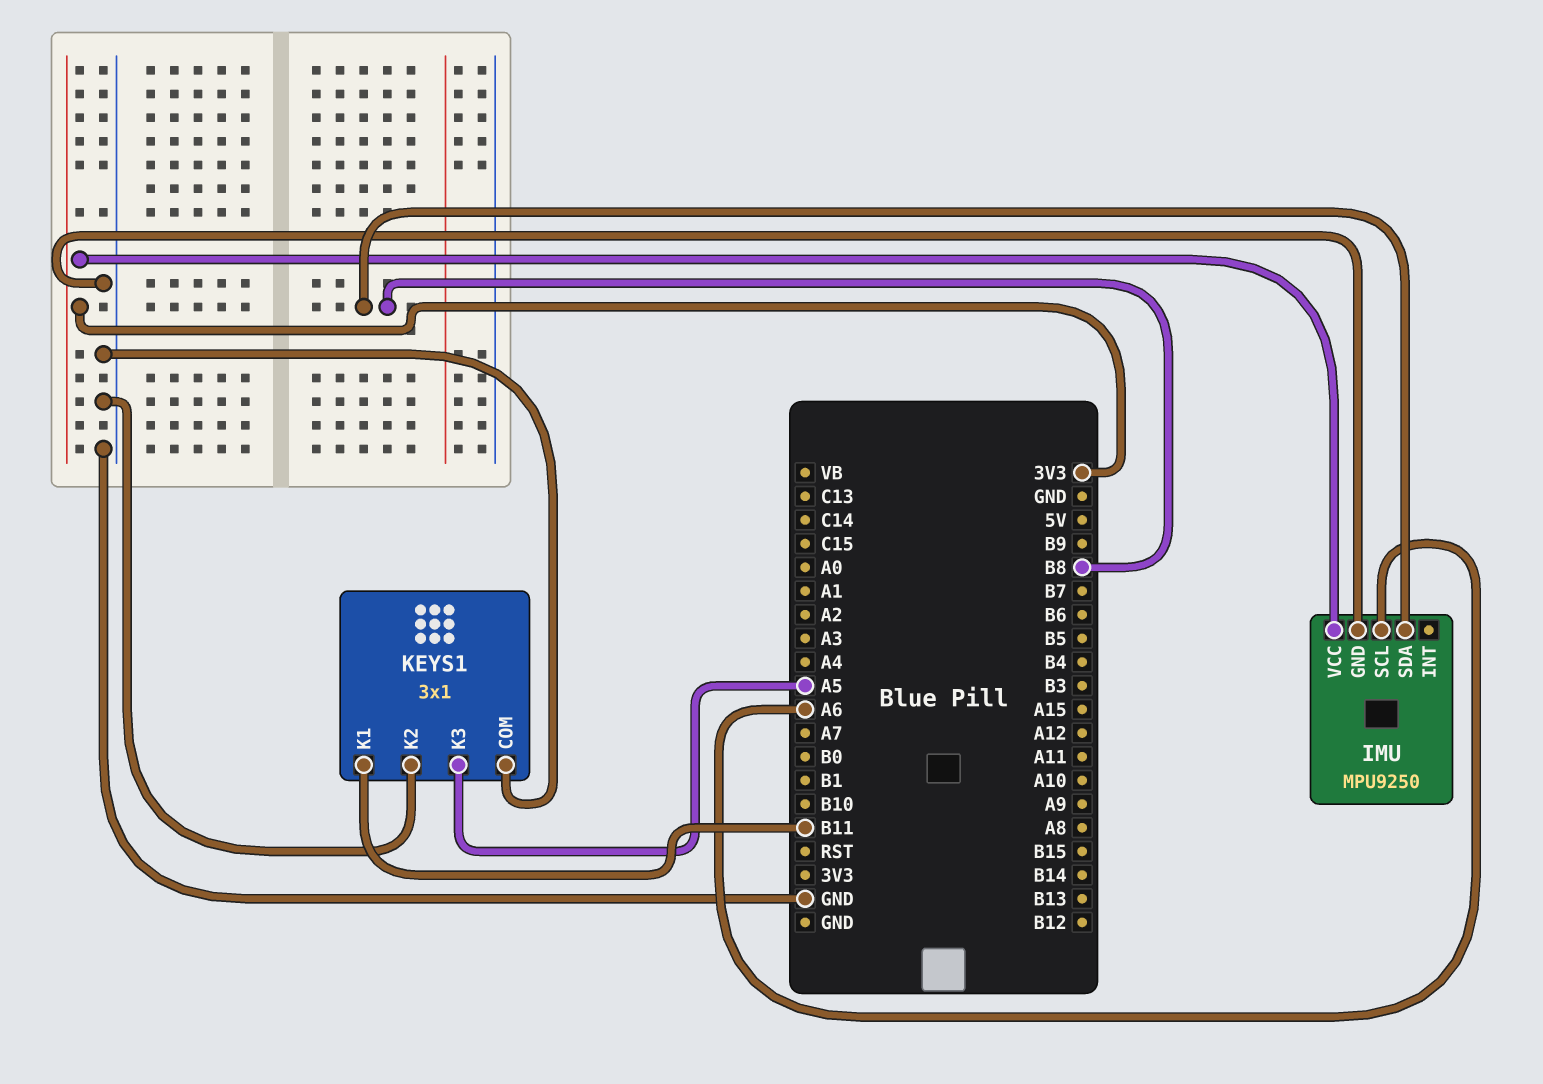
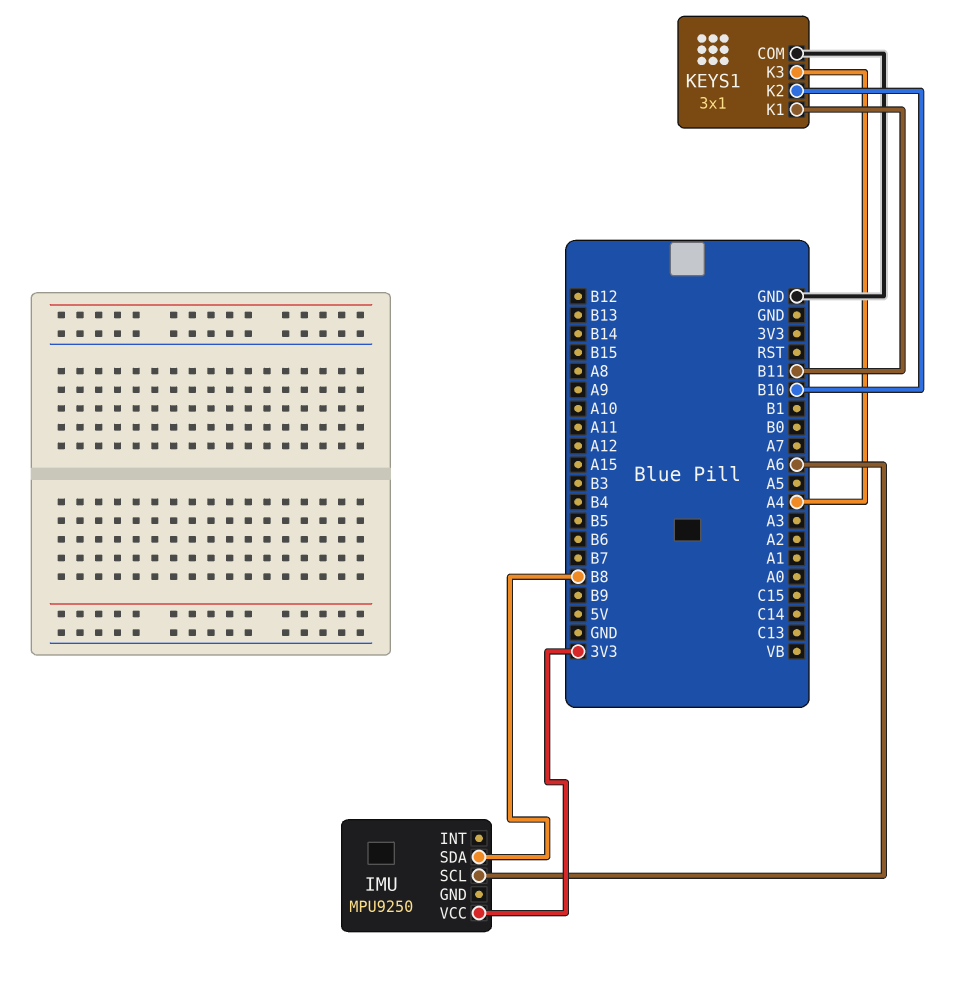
IMU pin GND: GND -> none
KEYS1 pin K2: GND -> B10
KEYS1 pin K3: A5 -> A4

